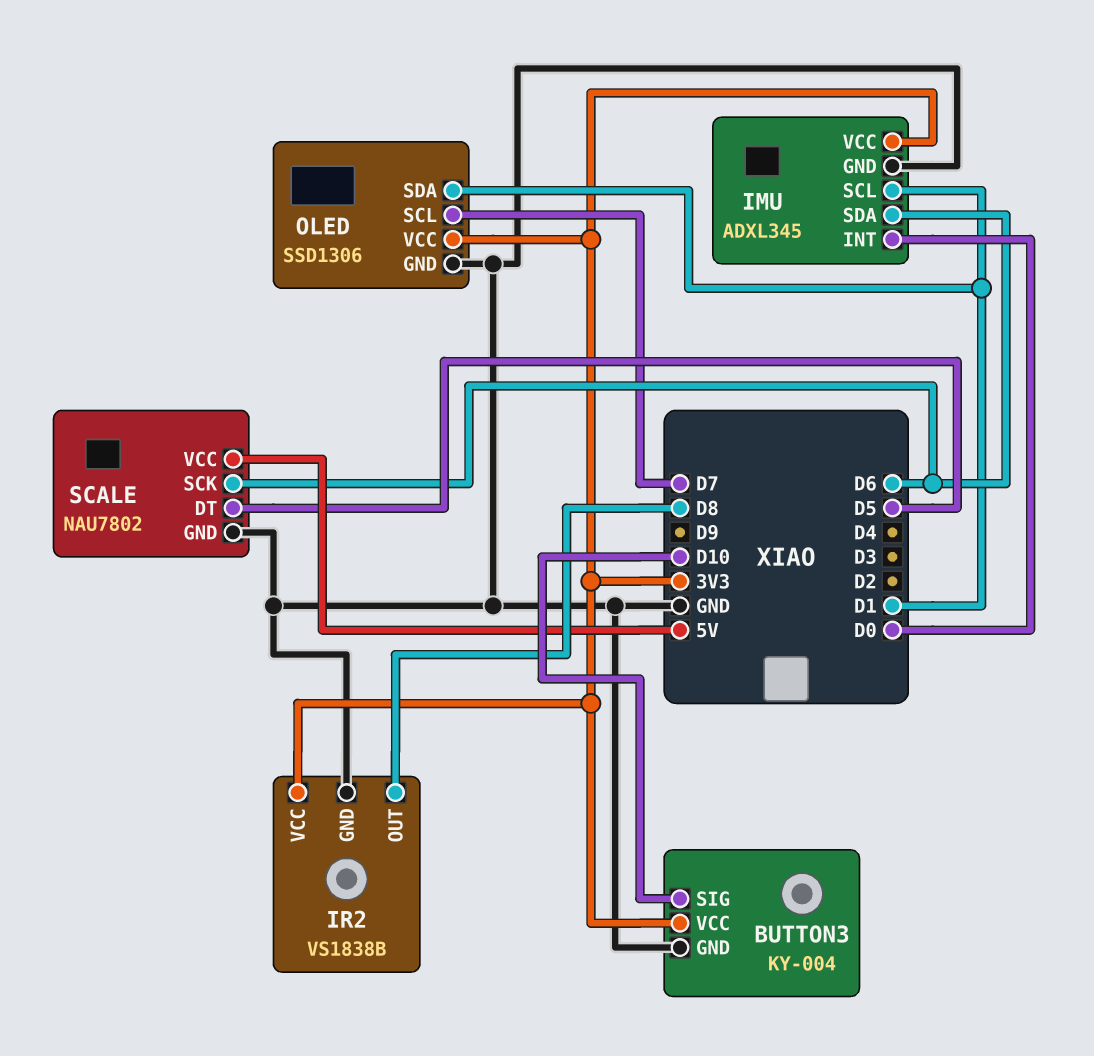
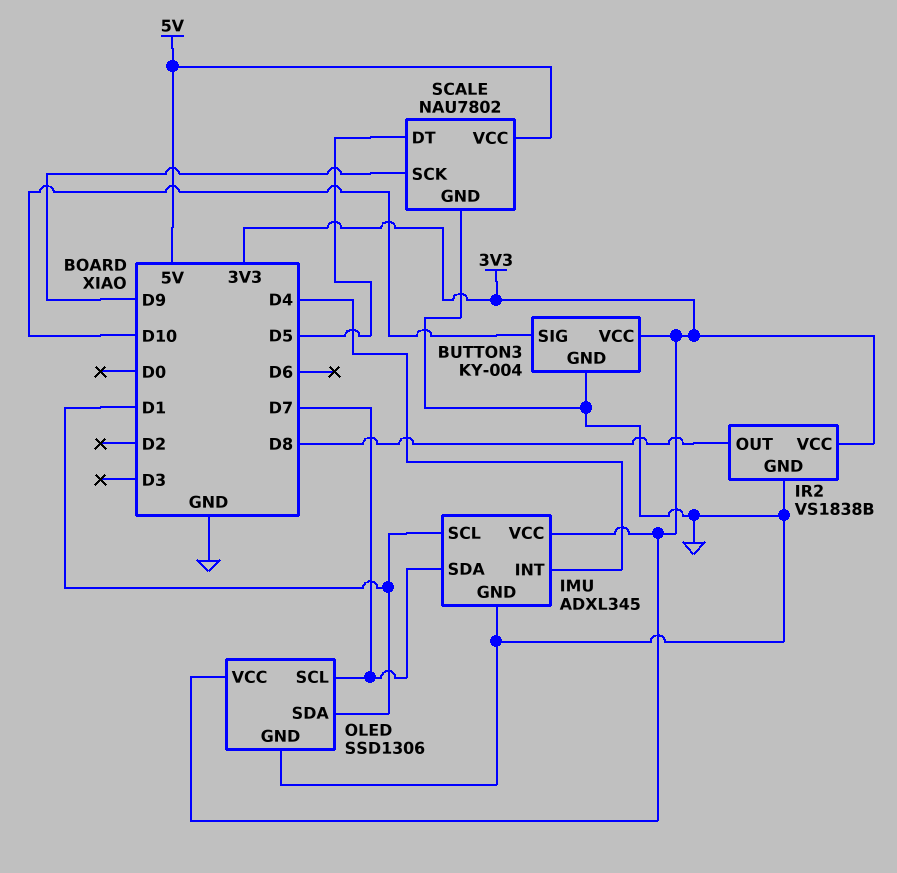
IMU pin INT: D0 -> D4
IMU pin SDA: D6 -> D7
SCALE pin SCK: D6 -> D9

